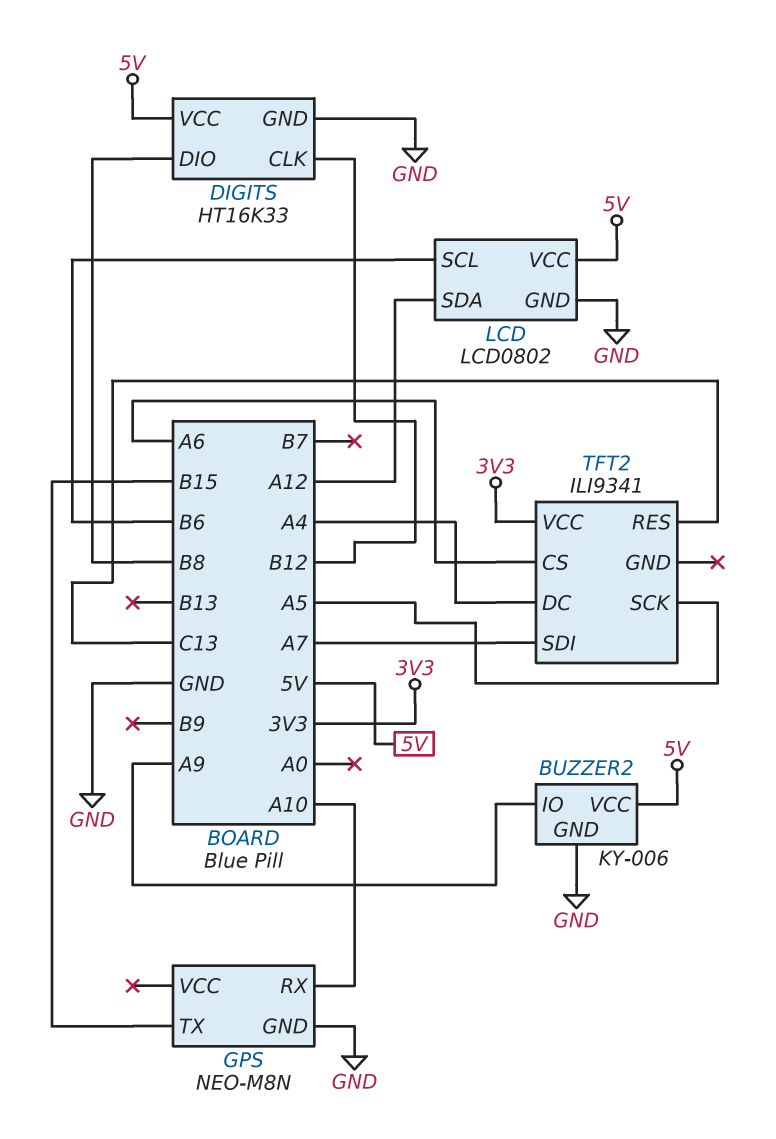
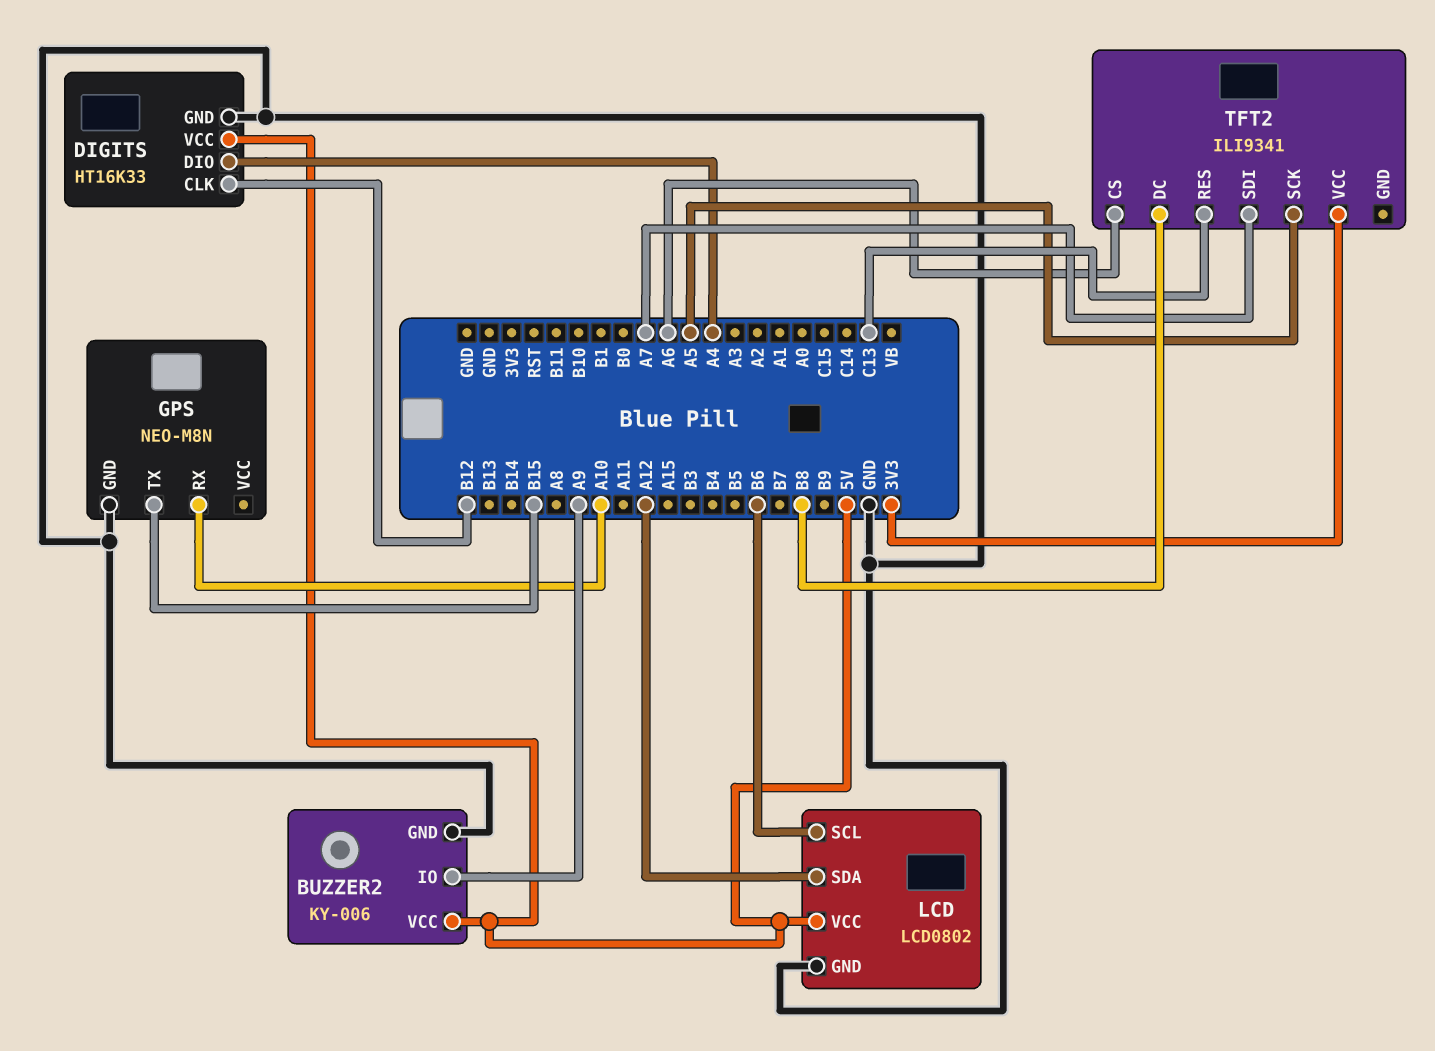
DIGITS pin DIO: B8 -> A4
TFT2 pin DC: A4 -> B8

